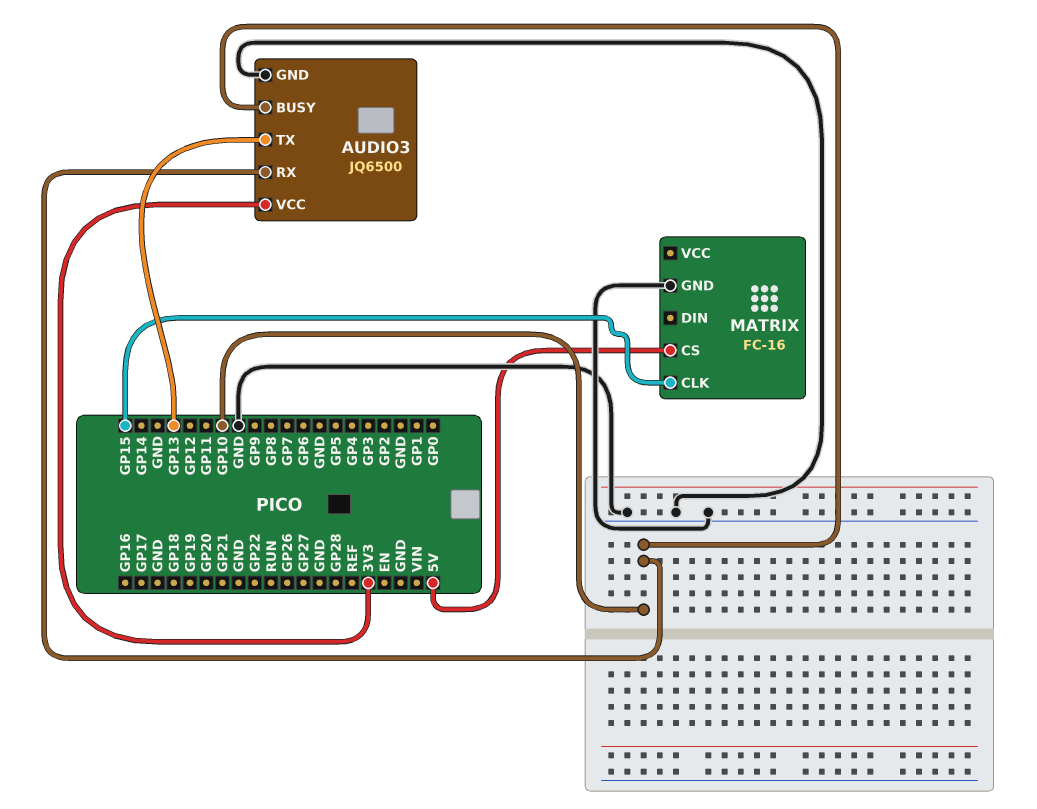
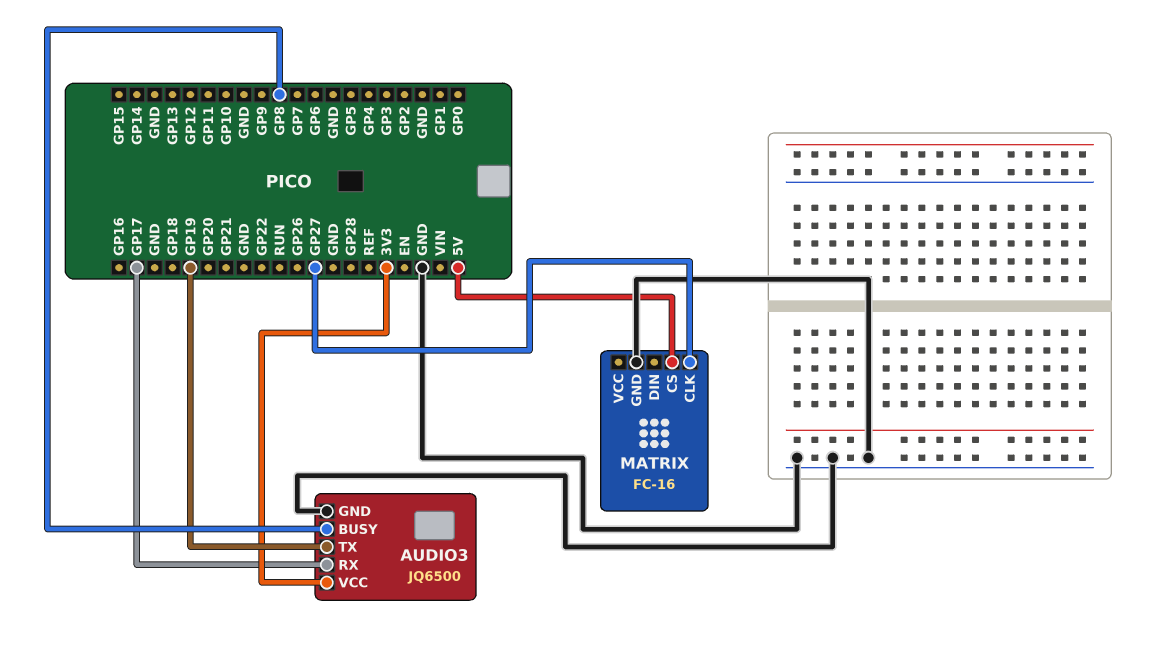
AUDIO3 pin BUSY: GP10 -> GP8
AUDIO3 pin RX: GP10 -> GP17
AUDIO3 pin TX: GP13 -> GP19
MATRIX pin CLK: GP15 -> GP27

